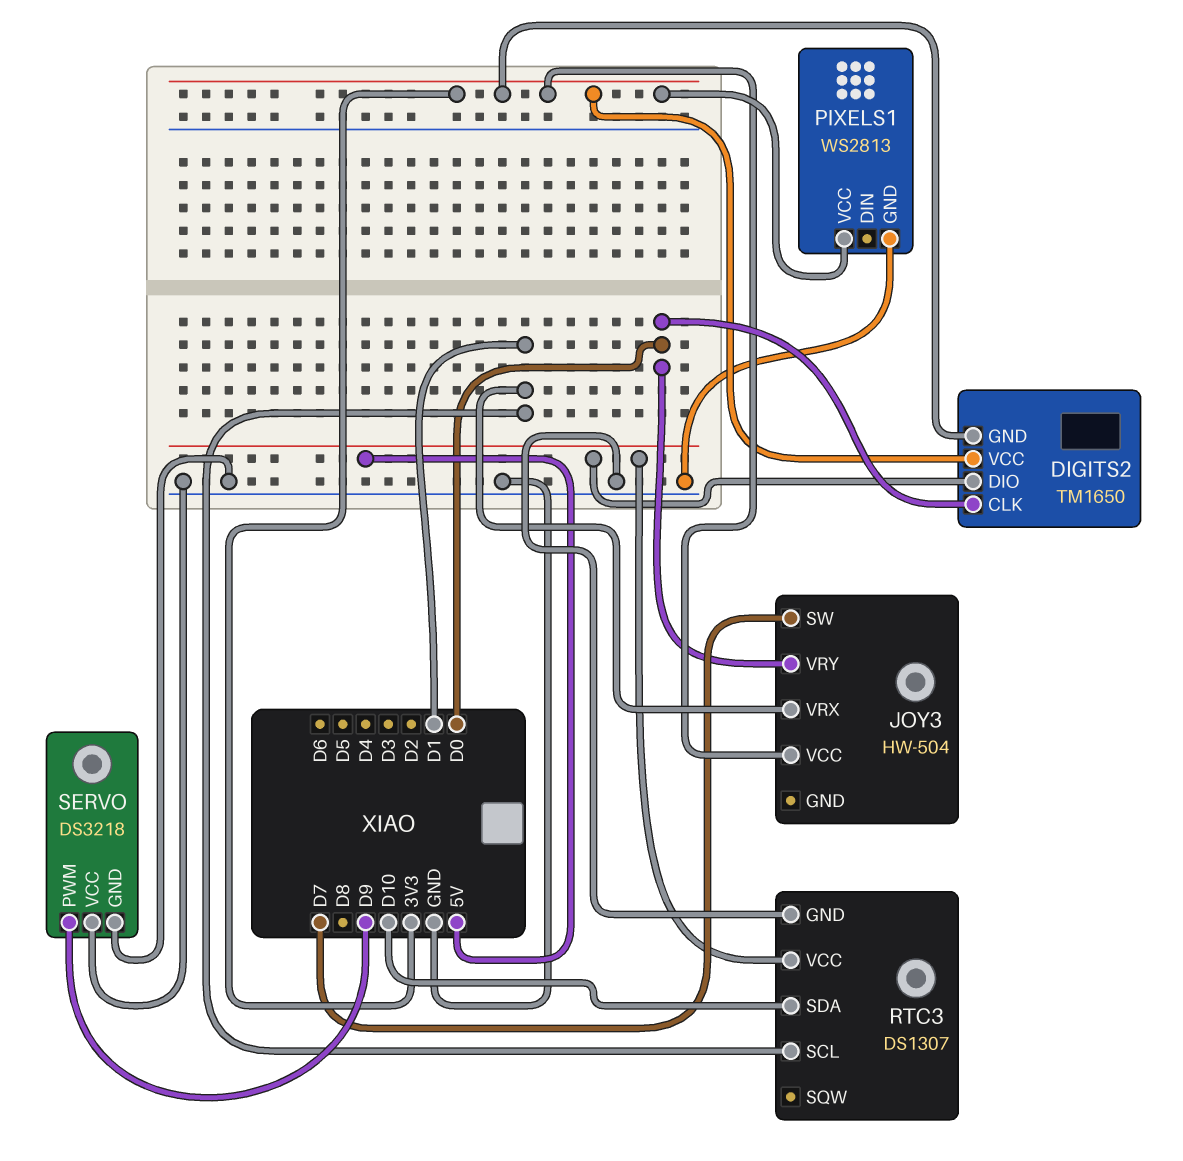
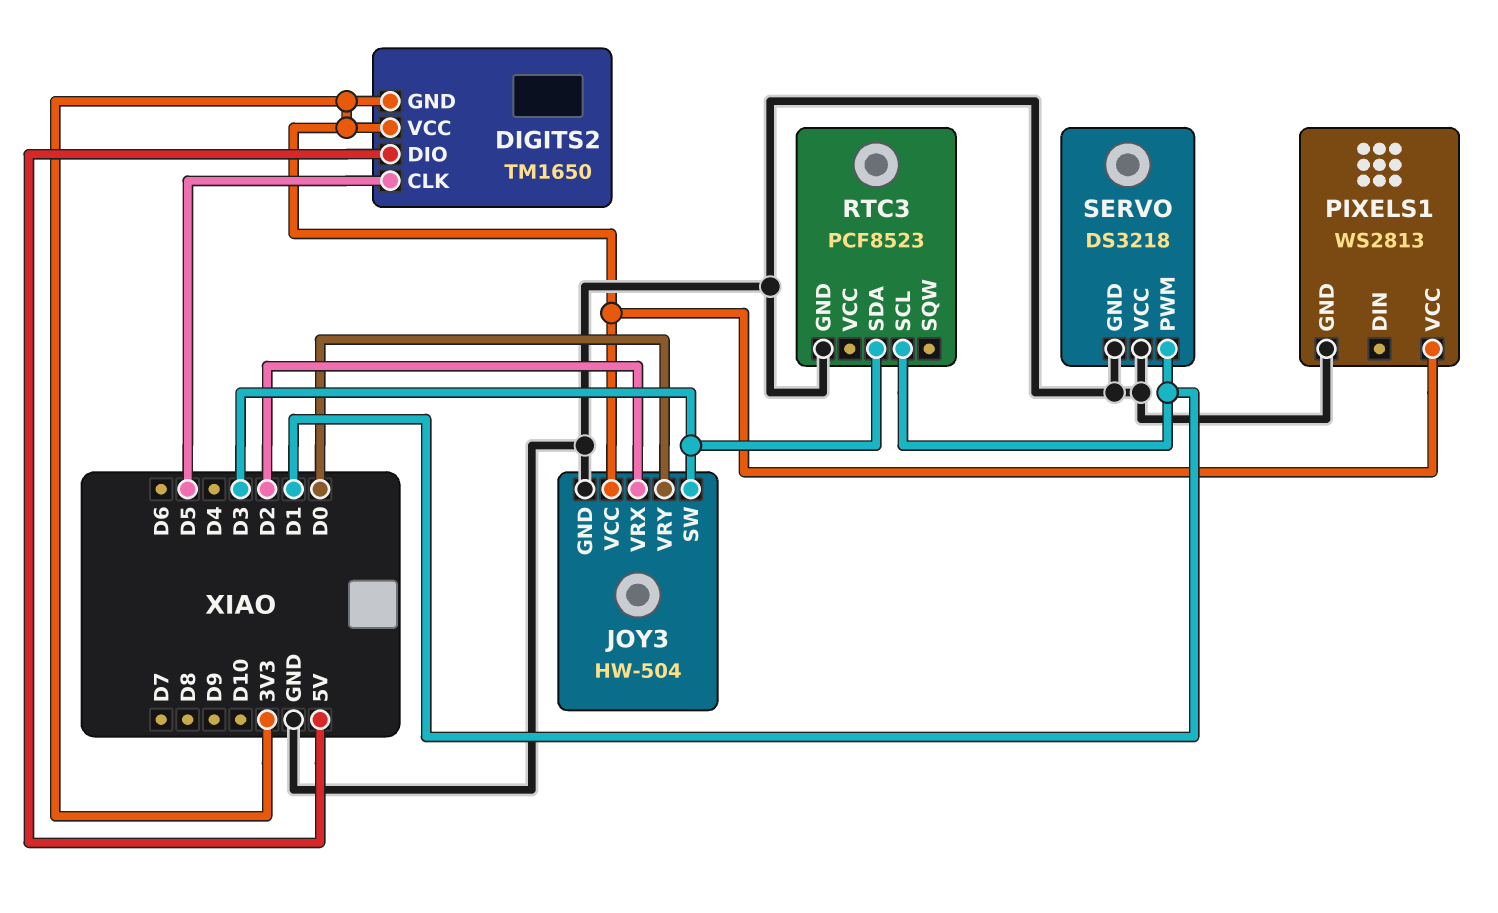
DIGITS2 pin CLK: D0 -> D5
JOY3 pin GND: none -> GND
JOY3 pin SW: D7 -> D3
JOY3 pin VRX: D1 -> D2
RTC3: DS1307 -> PCF8523
RTC3 pin SDA: D10 -> D3
RTC3 pin VCC: 5V -> none
SERVO pin PWM: D9 -> D1

